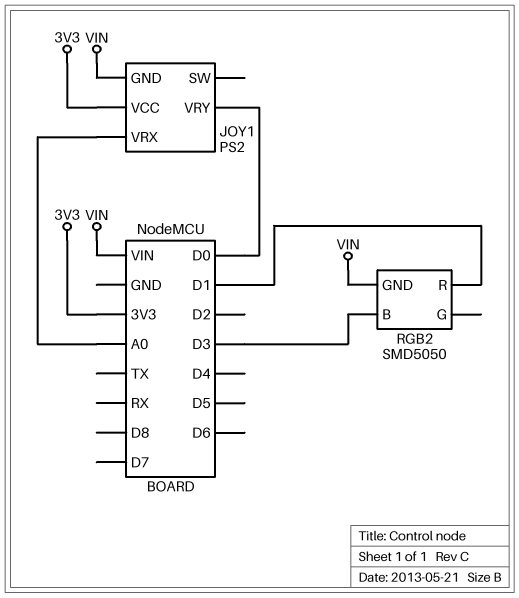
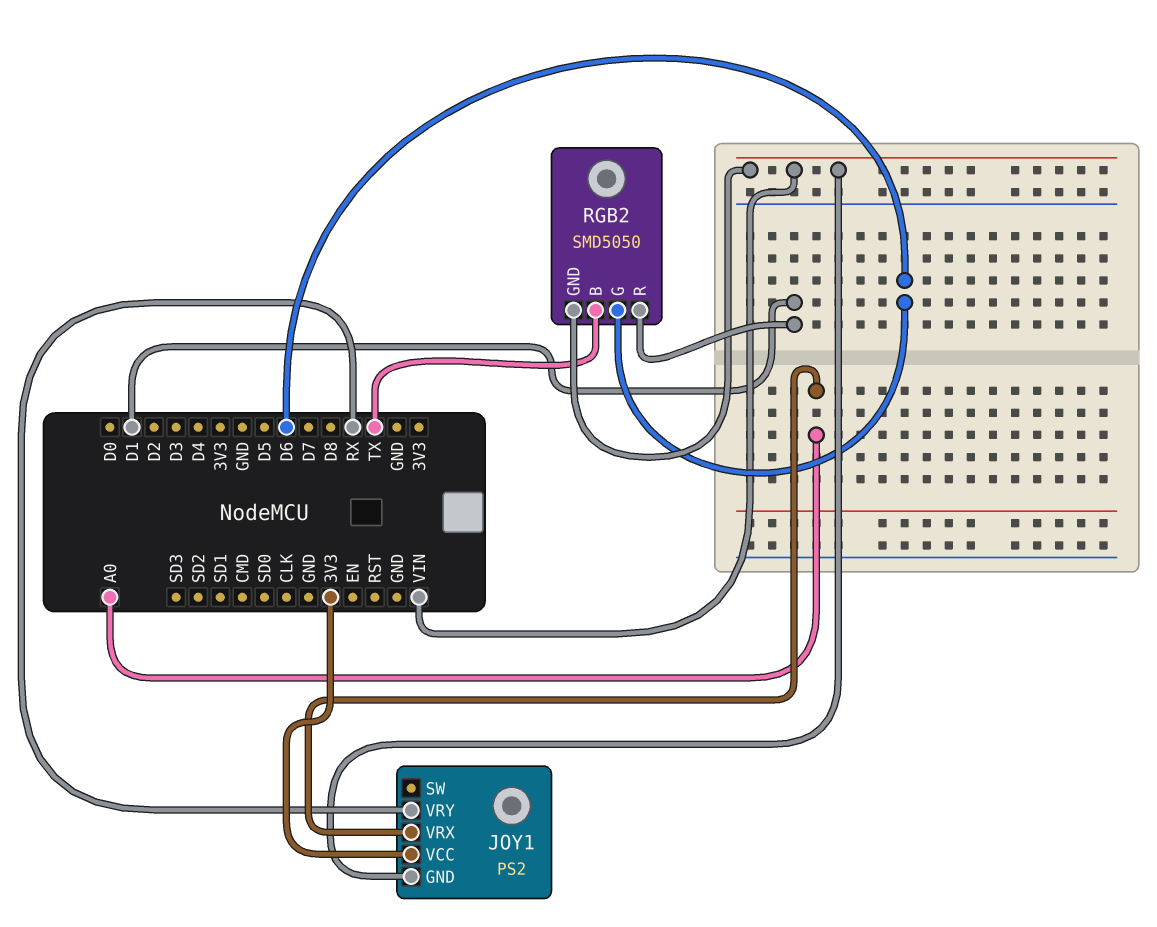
JOY1 pin VRY: D0 -> RX
RGB2 pin B: D3 -> TX
RGB2 pin G: none -> D6

